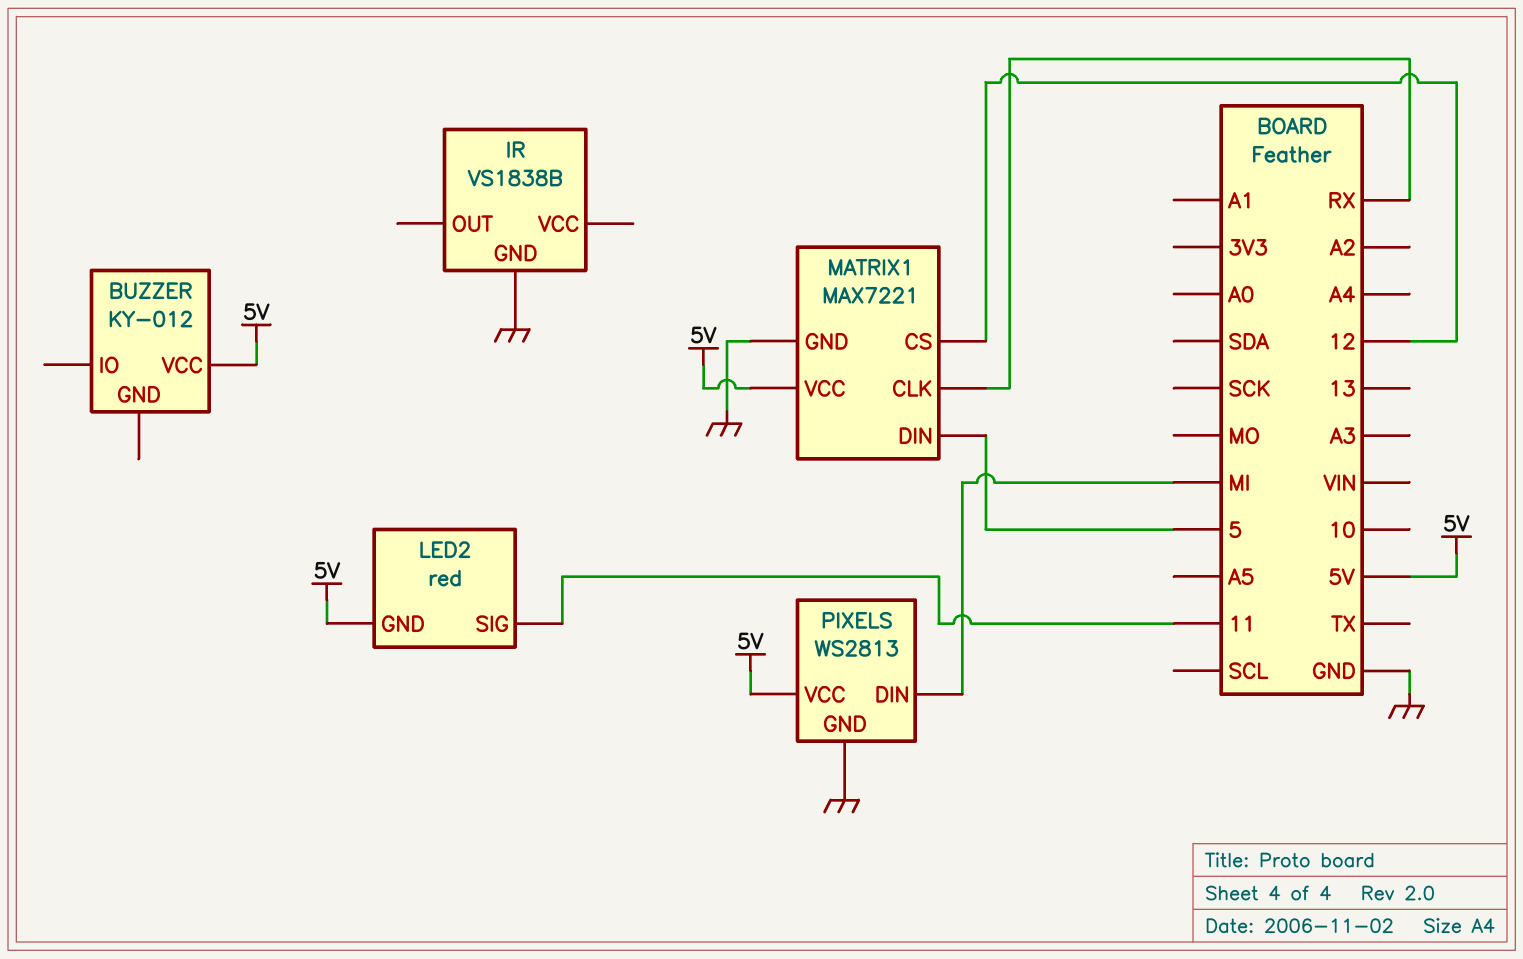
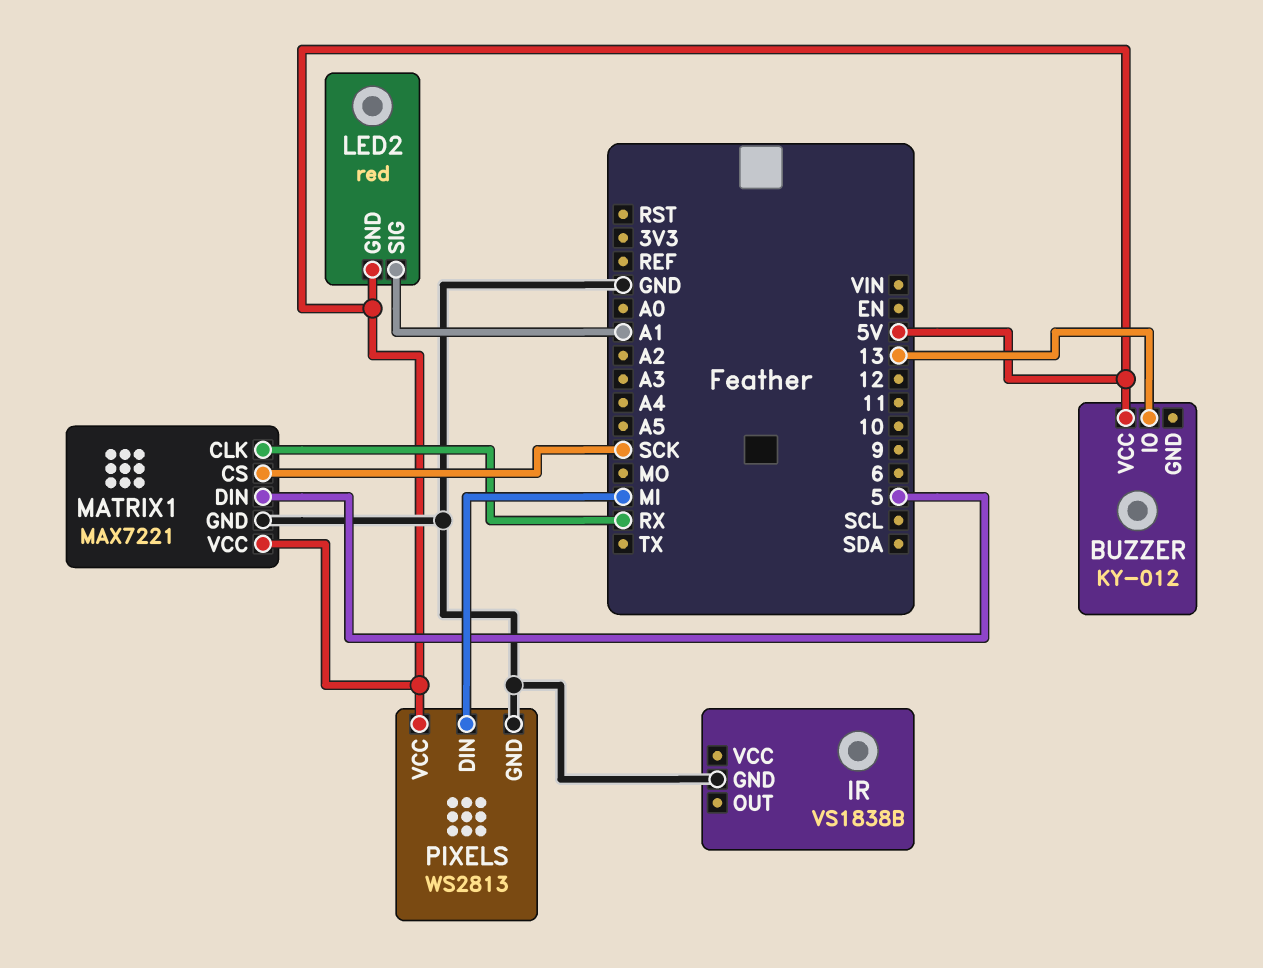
BUZZER pin IO: none -> 13
LED2 pin SIG: 11 -> A1
MATRIX1 pin CS: 12 -> SCK

